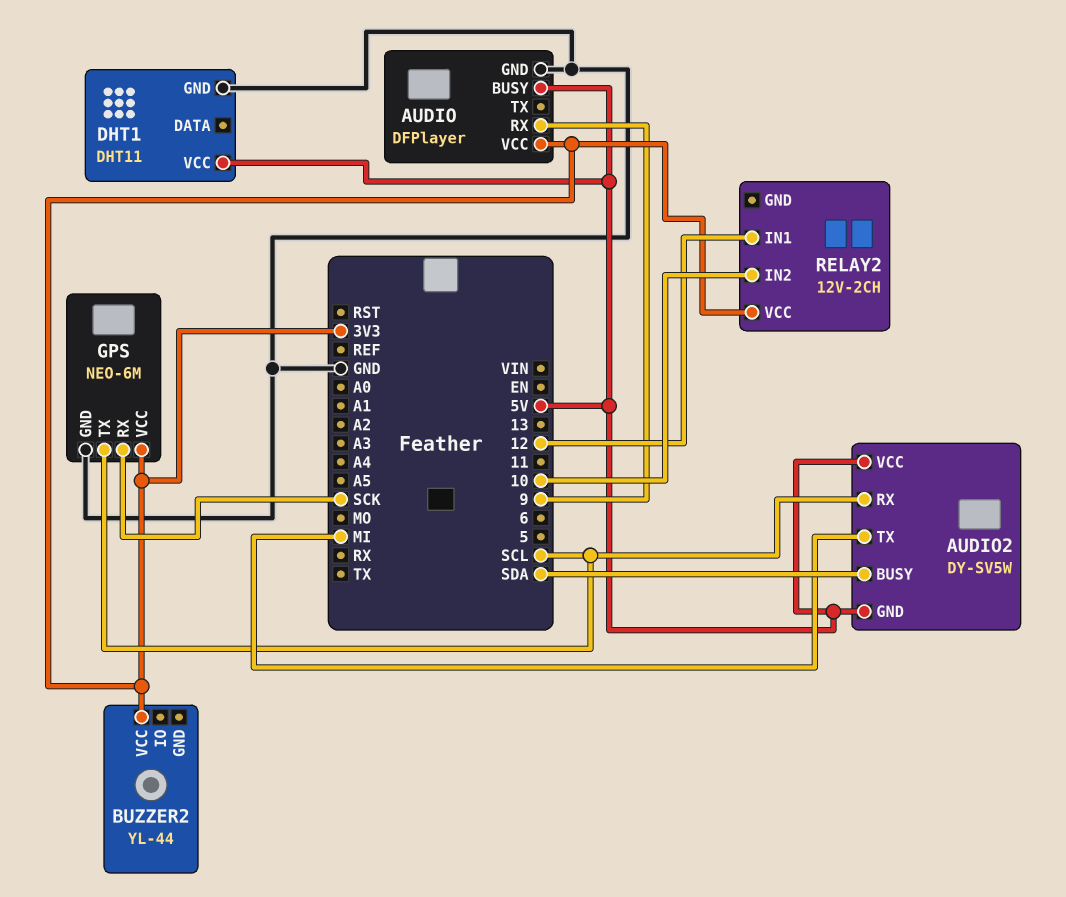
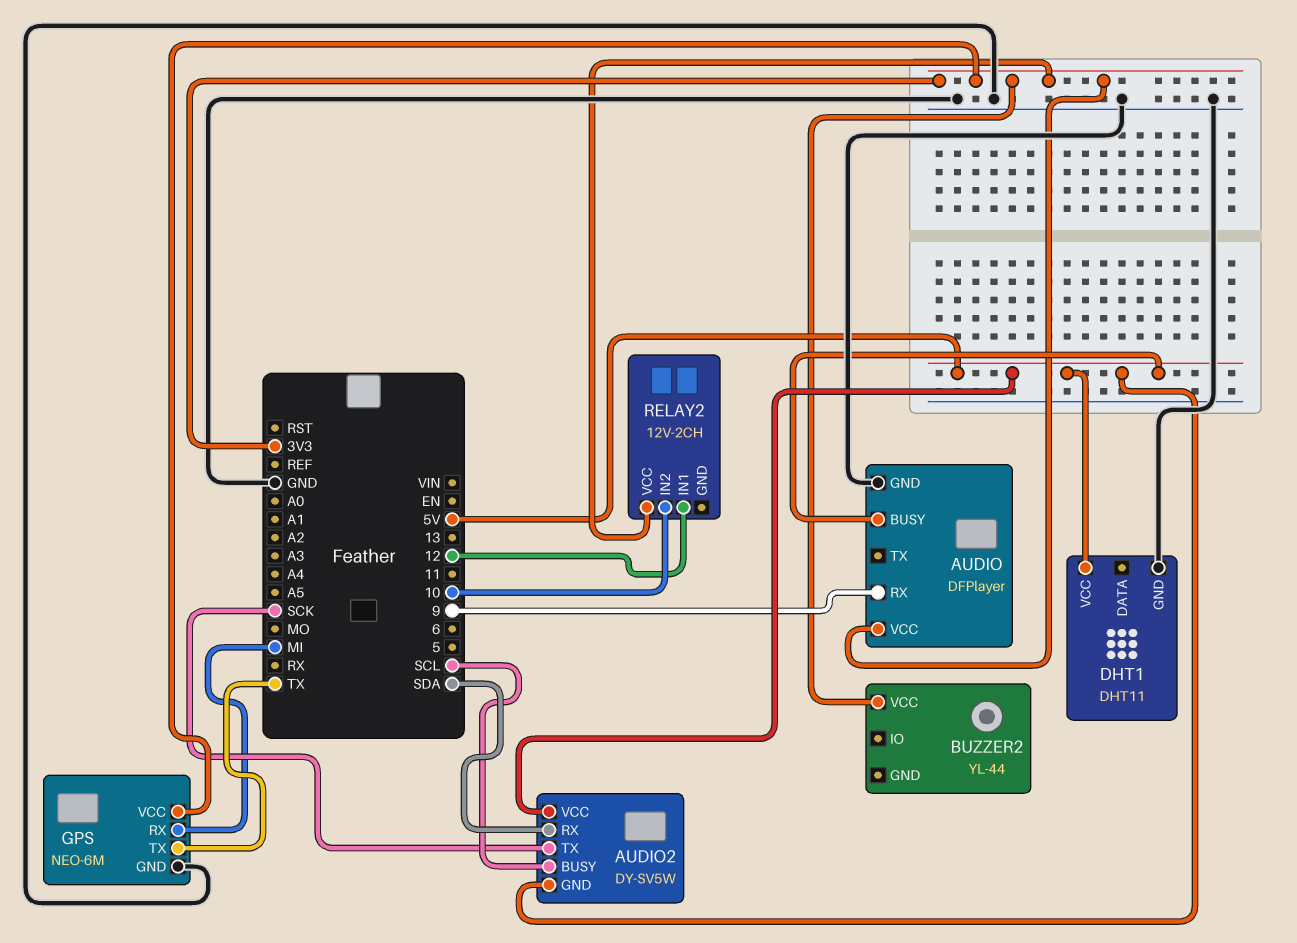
AUDIO2 pin BUSY: SDA -> SCL
AUDIO2 pin RX: SCL -> SDA
AUDIO2 pin TX: MI -> SCK
GPS pin RX: SCK -> MI
GPS pin TX: SCL -> TX

